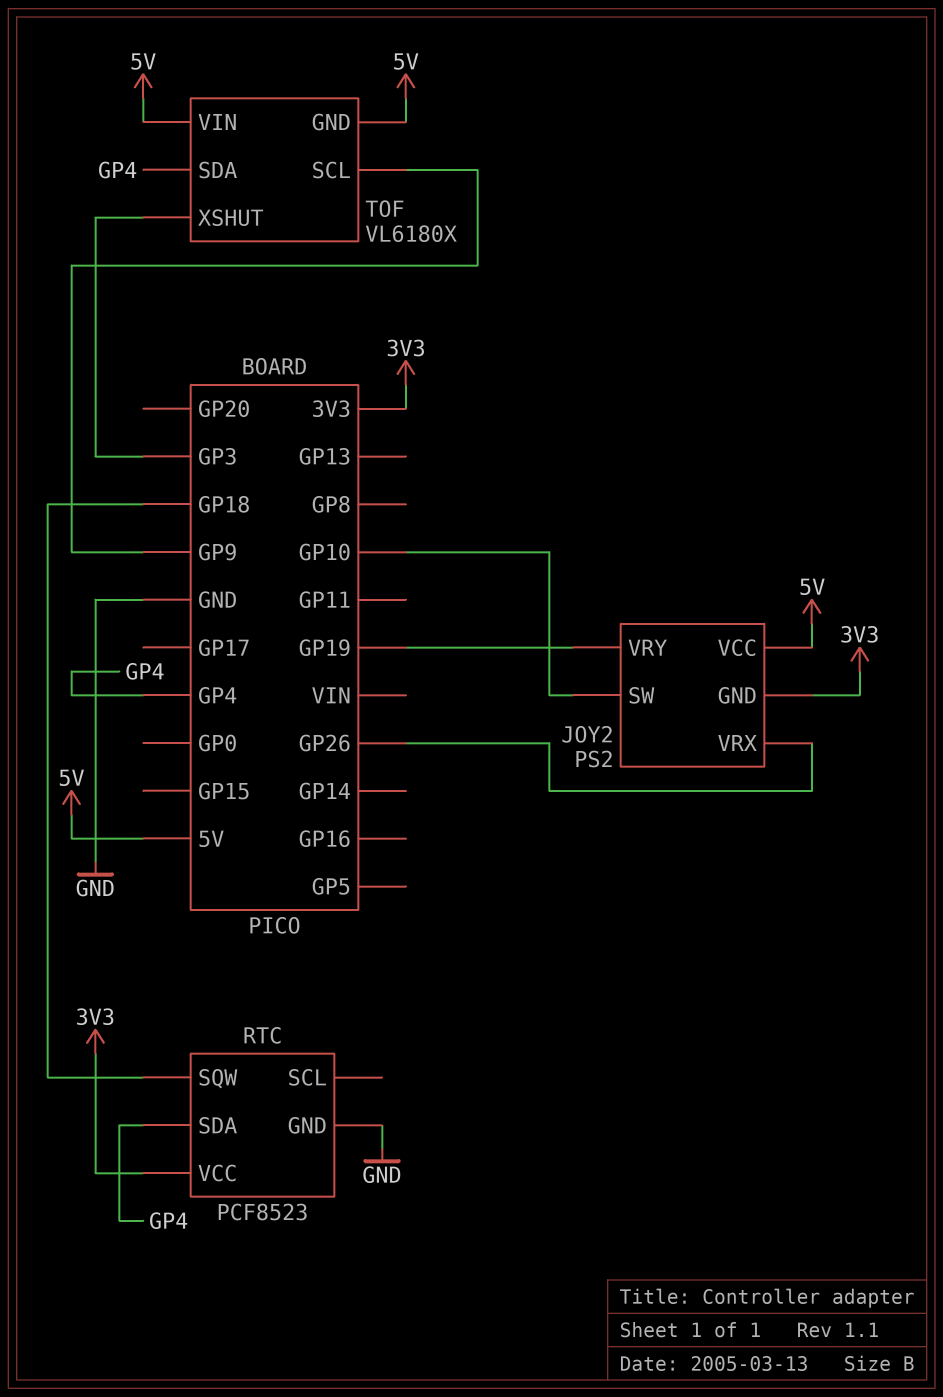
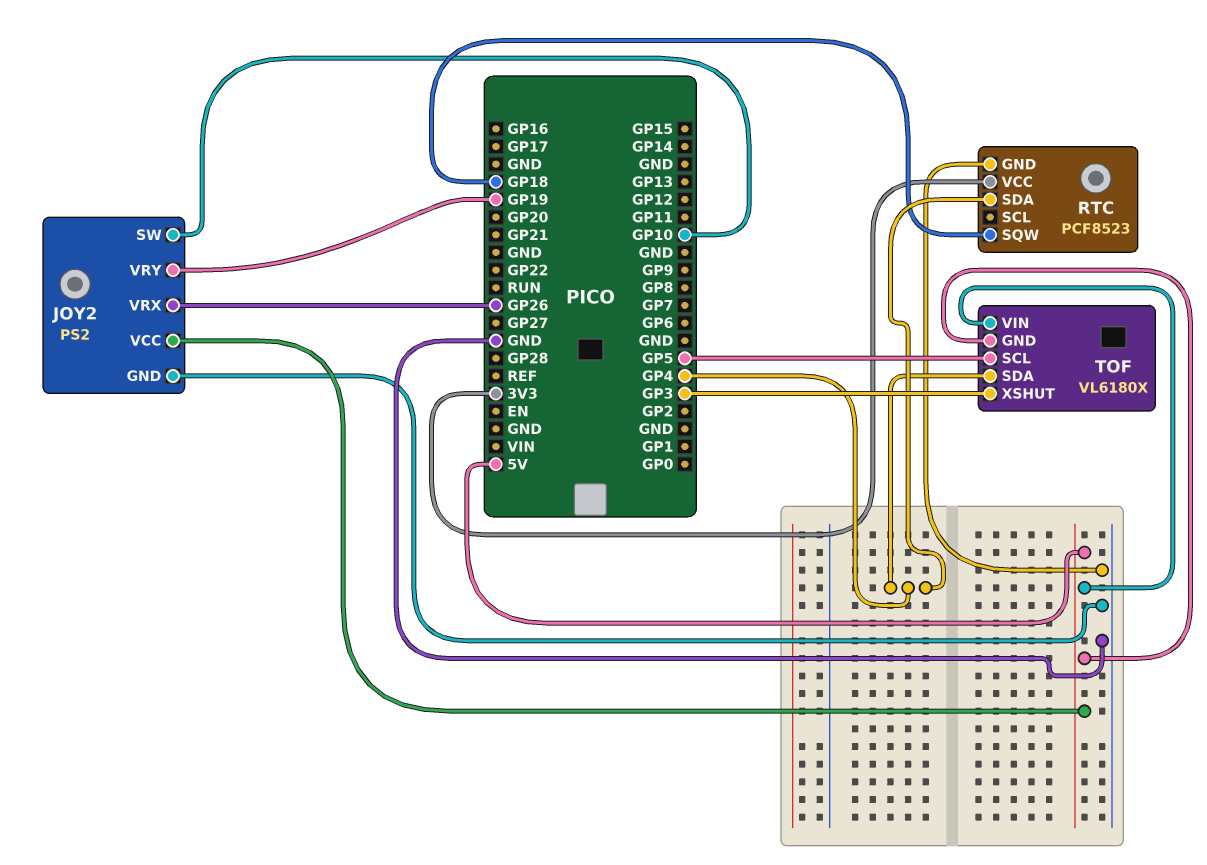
JOY2 pin GND: 3V3 -> GND
TOF pin SCL: GP9 -> GP5

